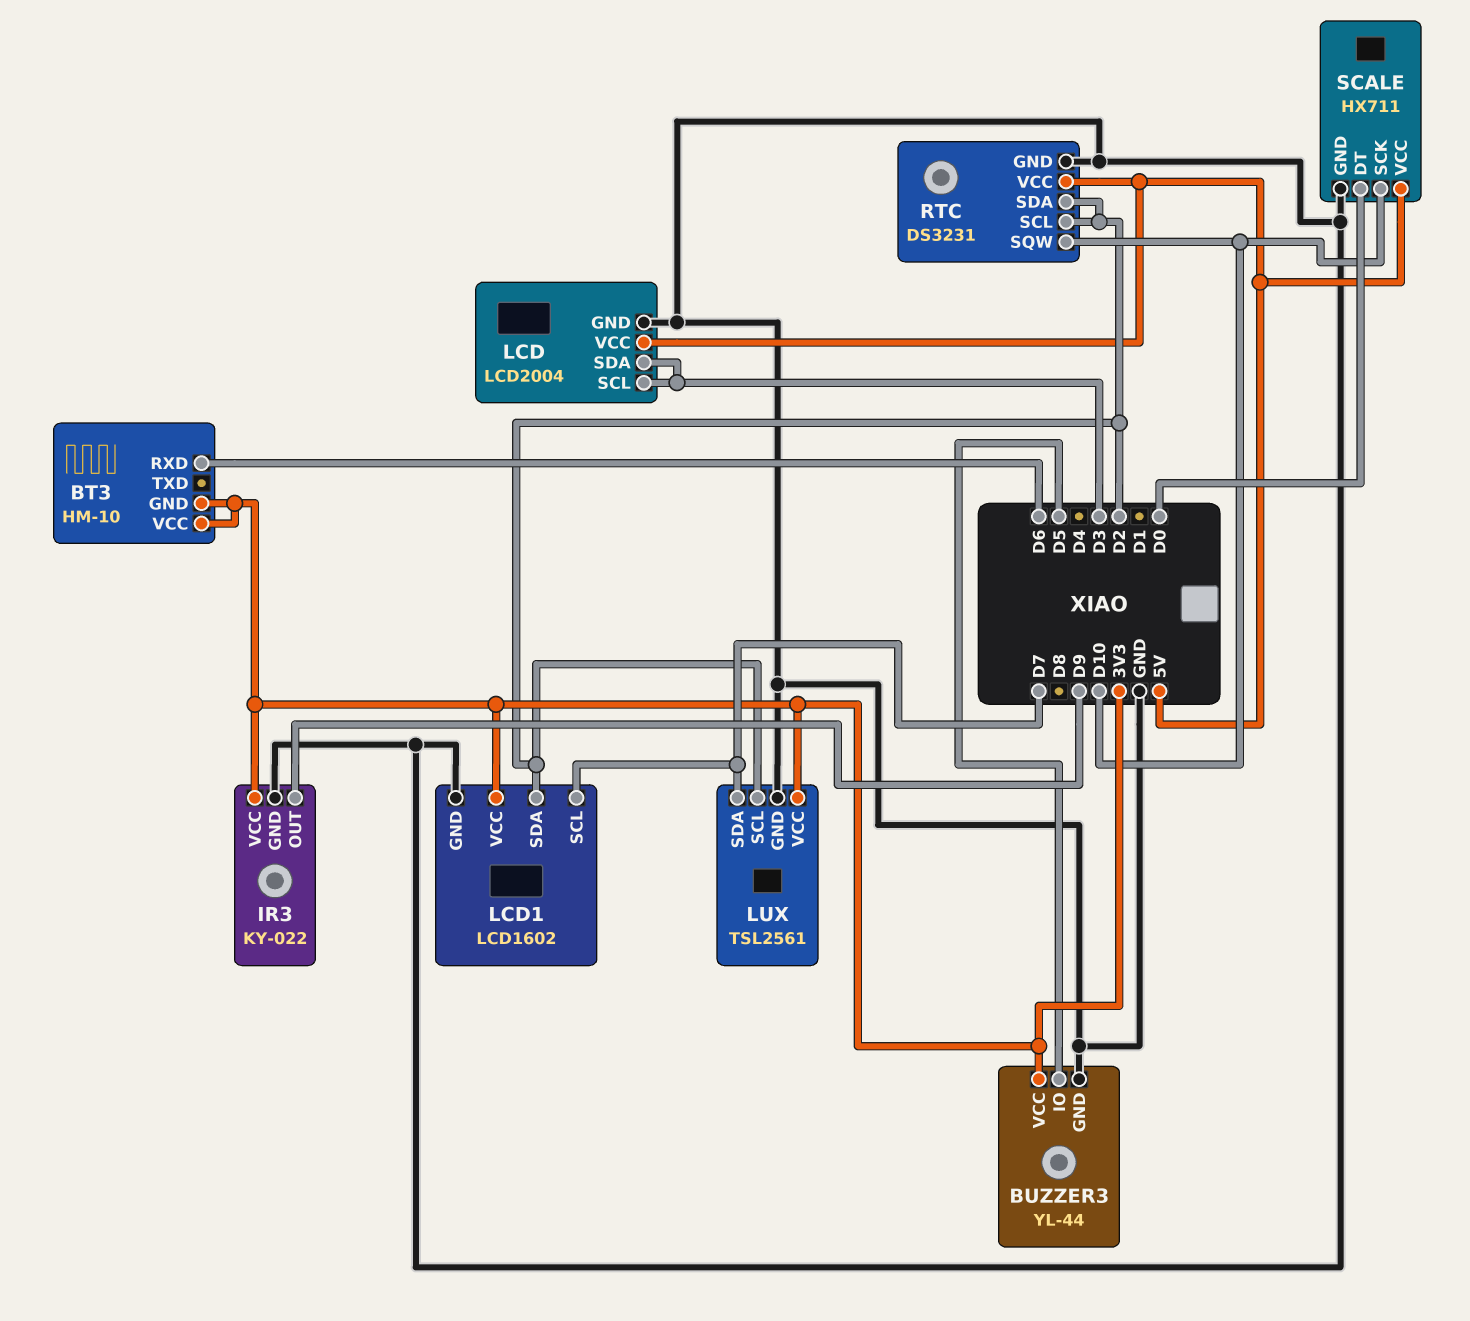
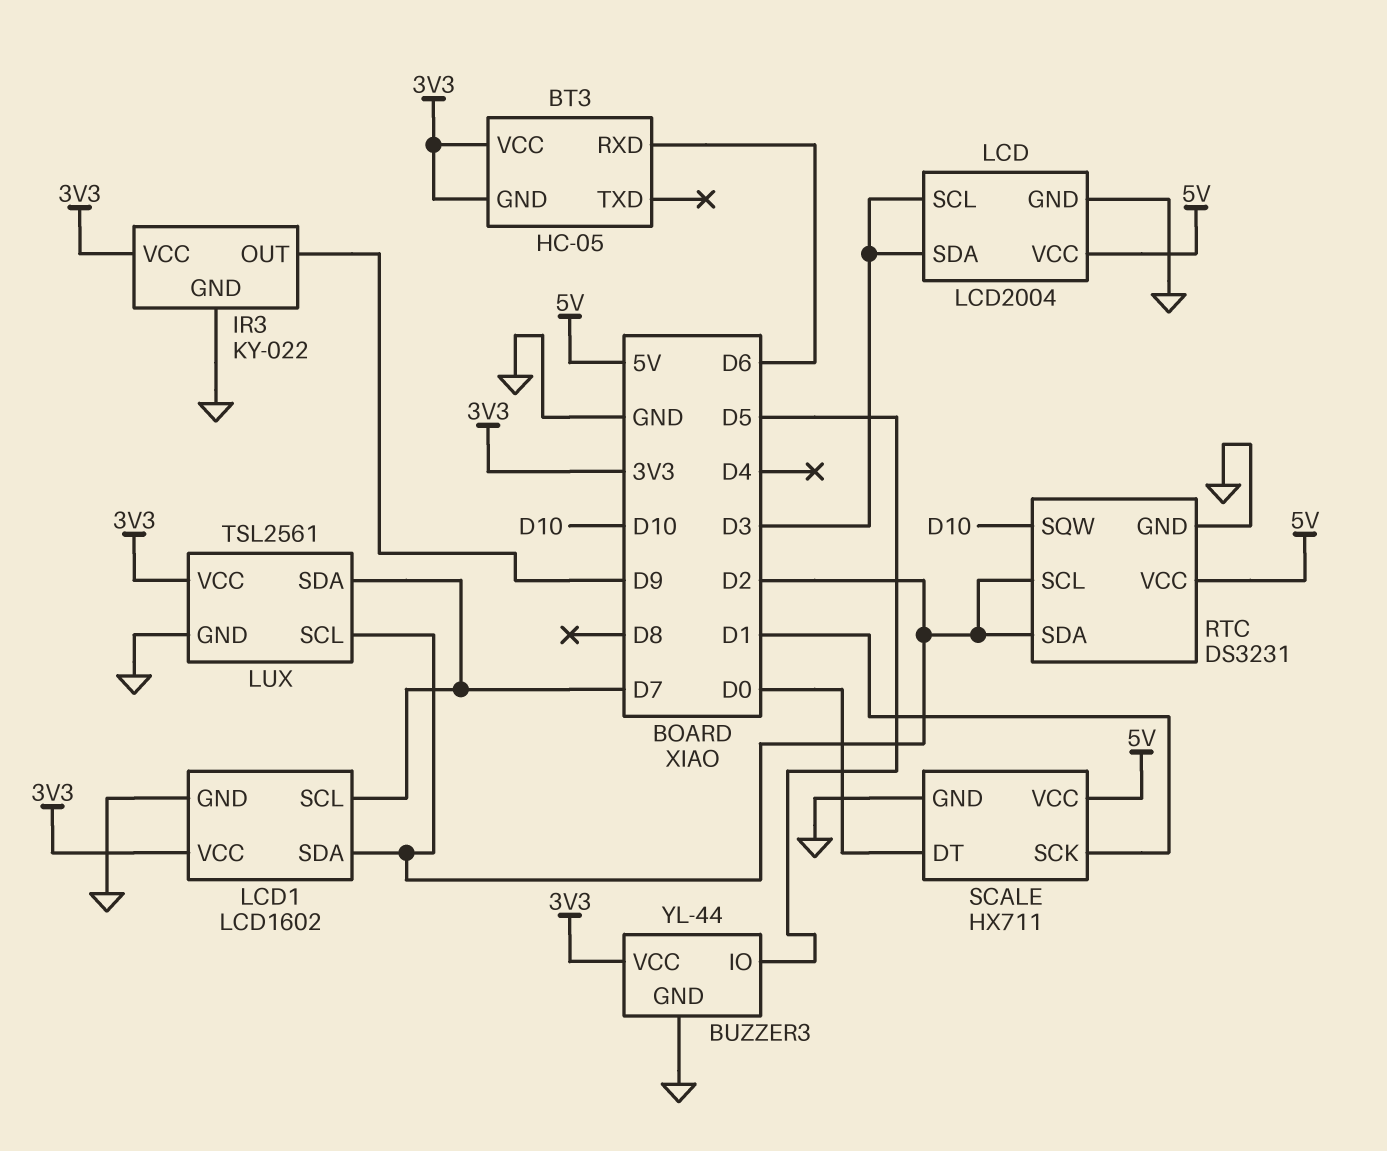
BT3: HM-10 -> HC-05
SCALE pin SCK: D10 -> D1

